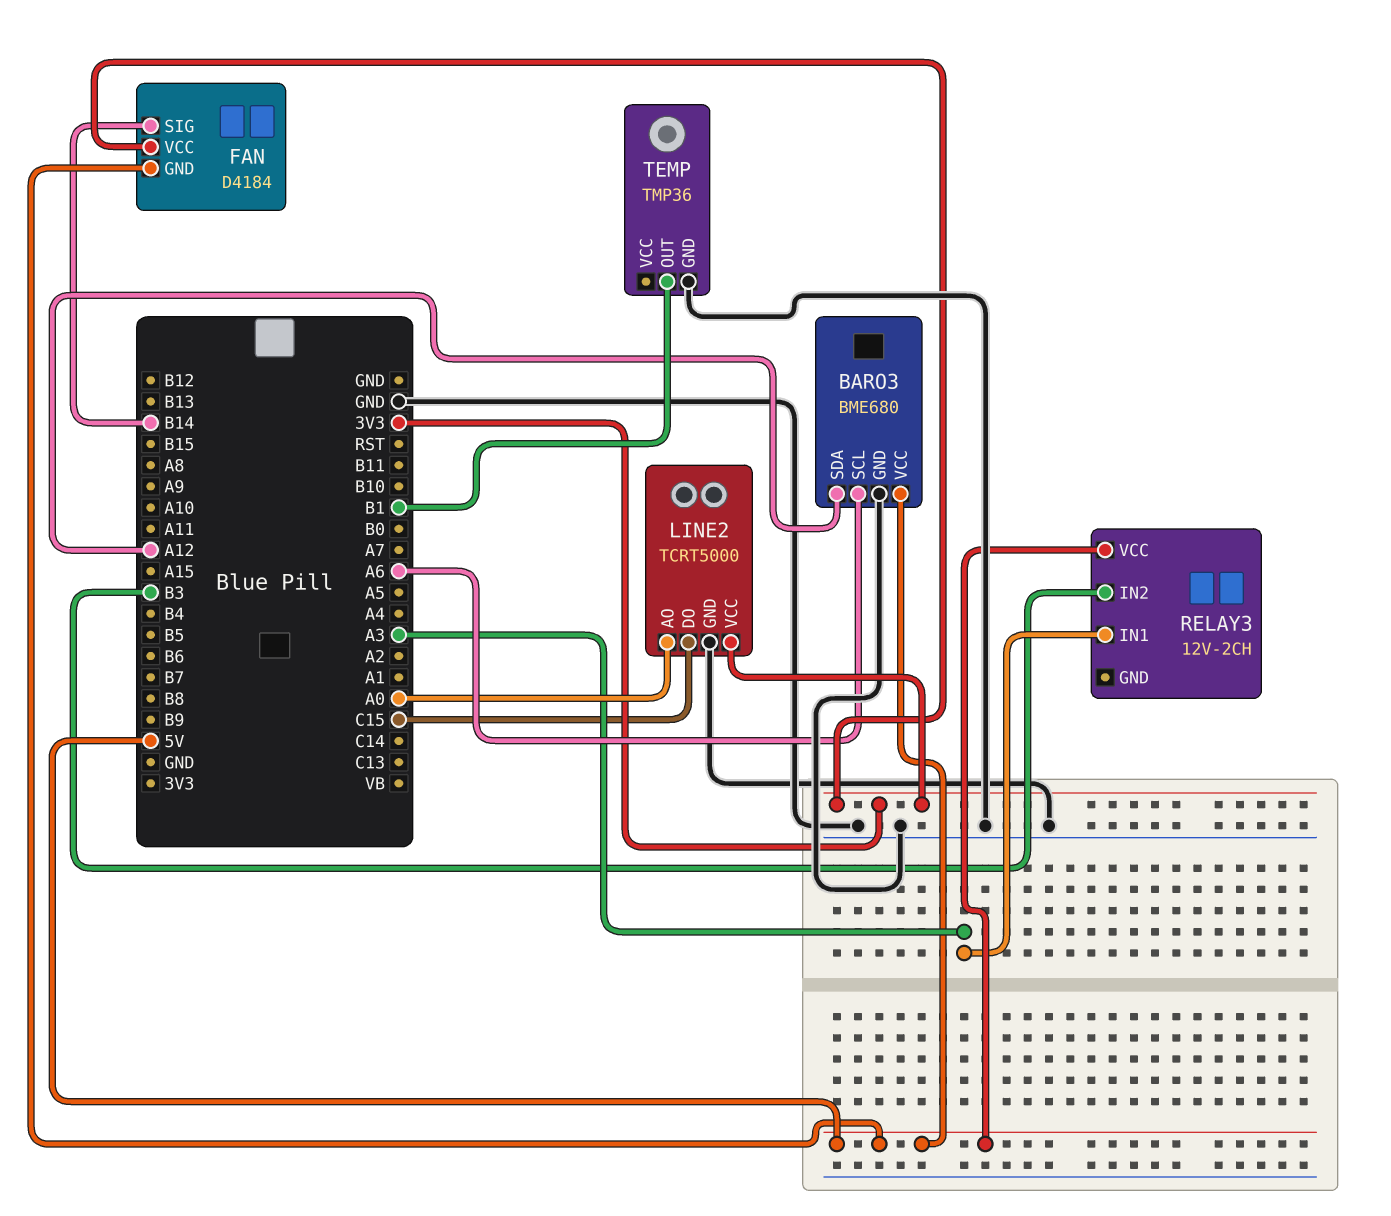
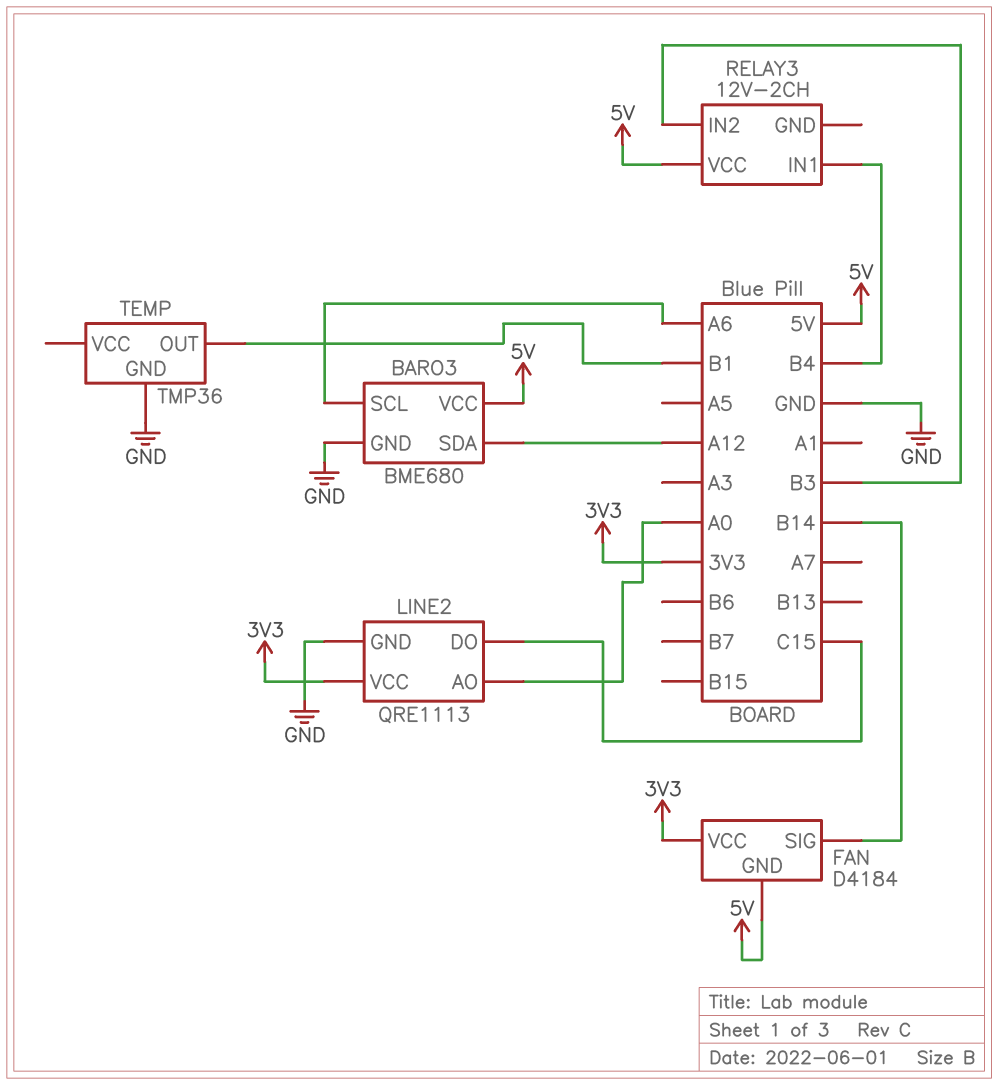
LINE2: TCRT5000 -> QRE1113
RELAY3 pin IN1: A3 -> B4

